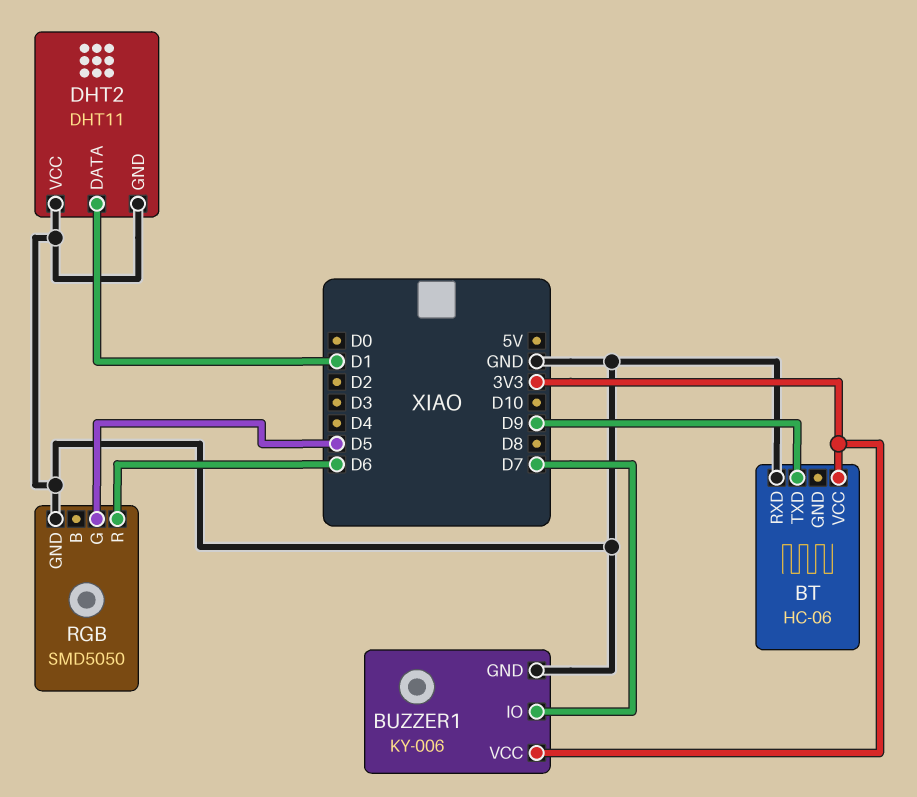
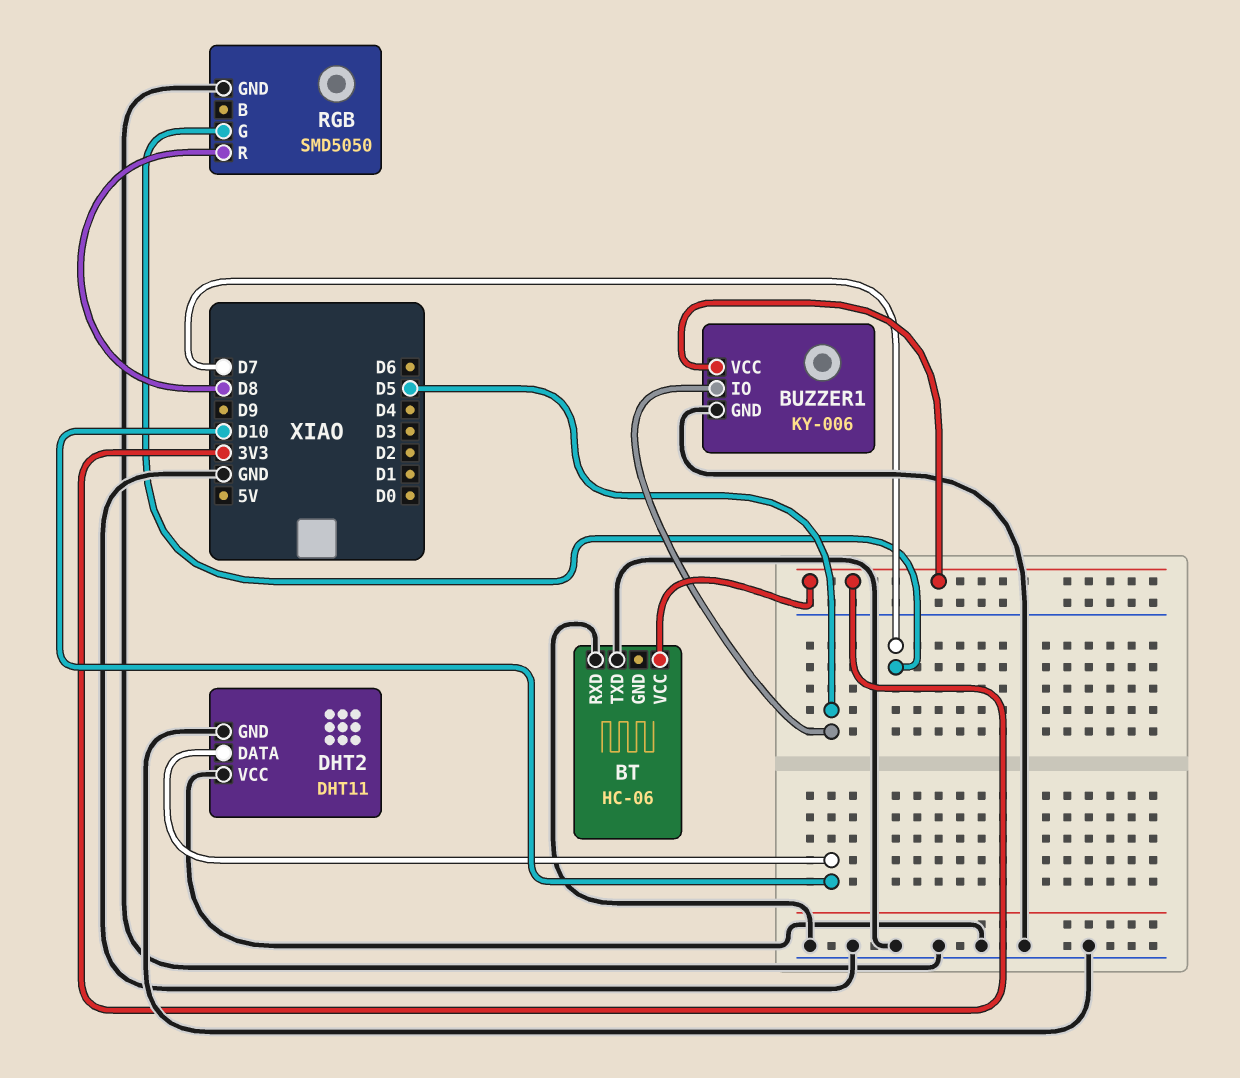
BT pin TXD: D9 -> GND
BUZZER1 pin IO: D7 -> D5
DHT2 pin DATA: D1 -> D10
RGB pin G: D5 -> D7
RGB pin R: D6 -> D8

